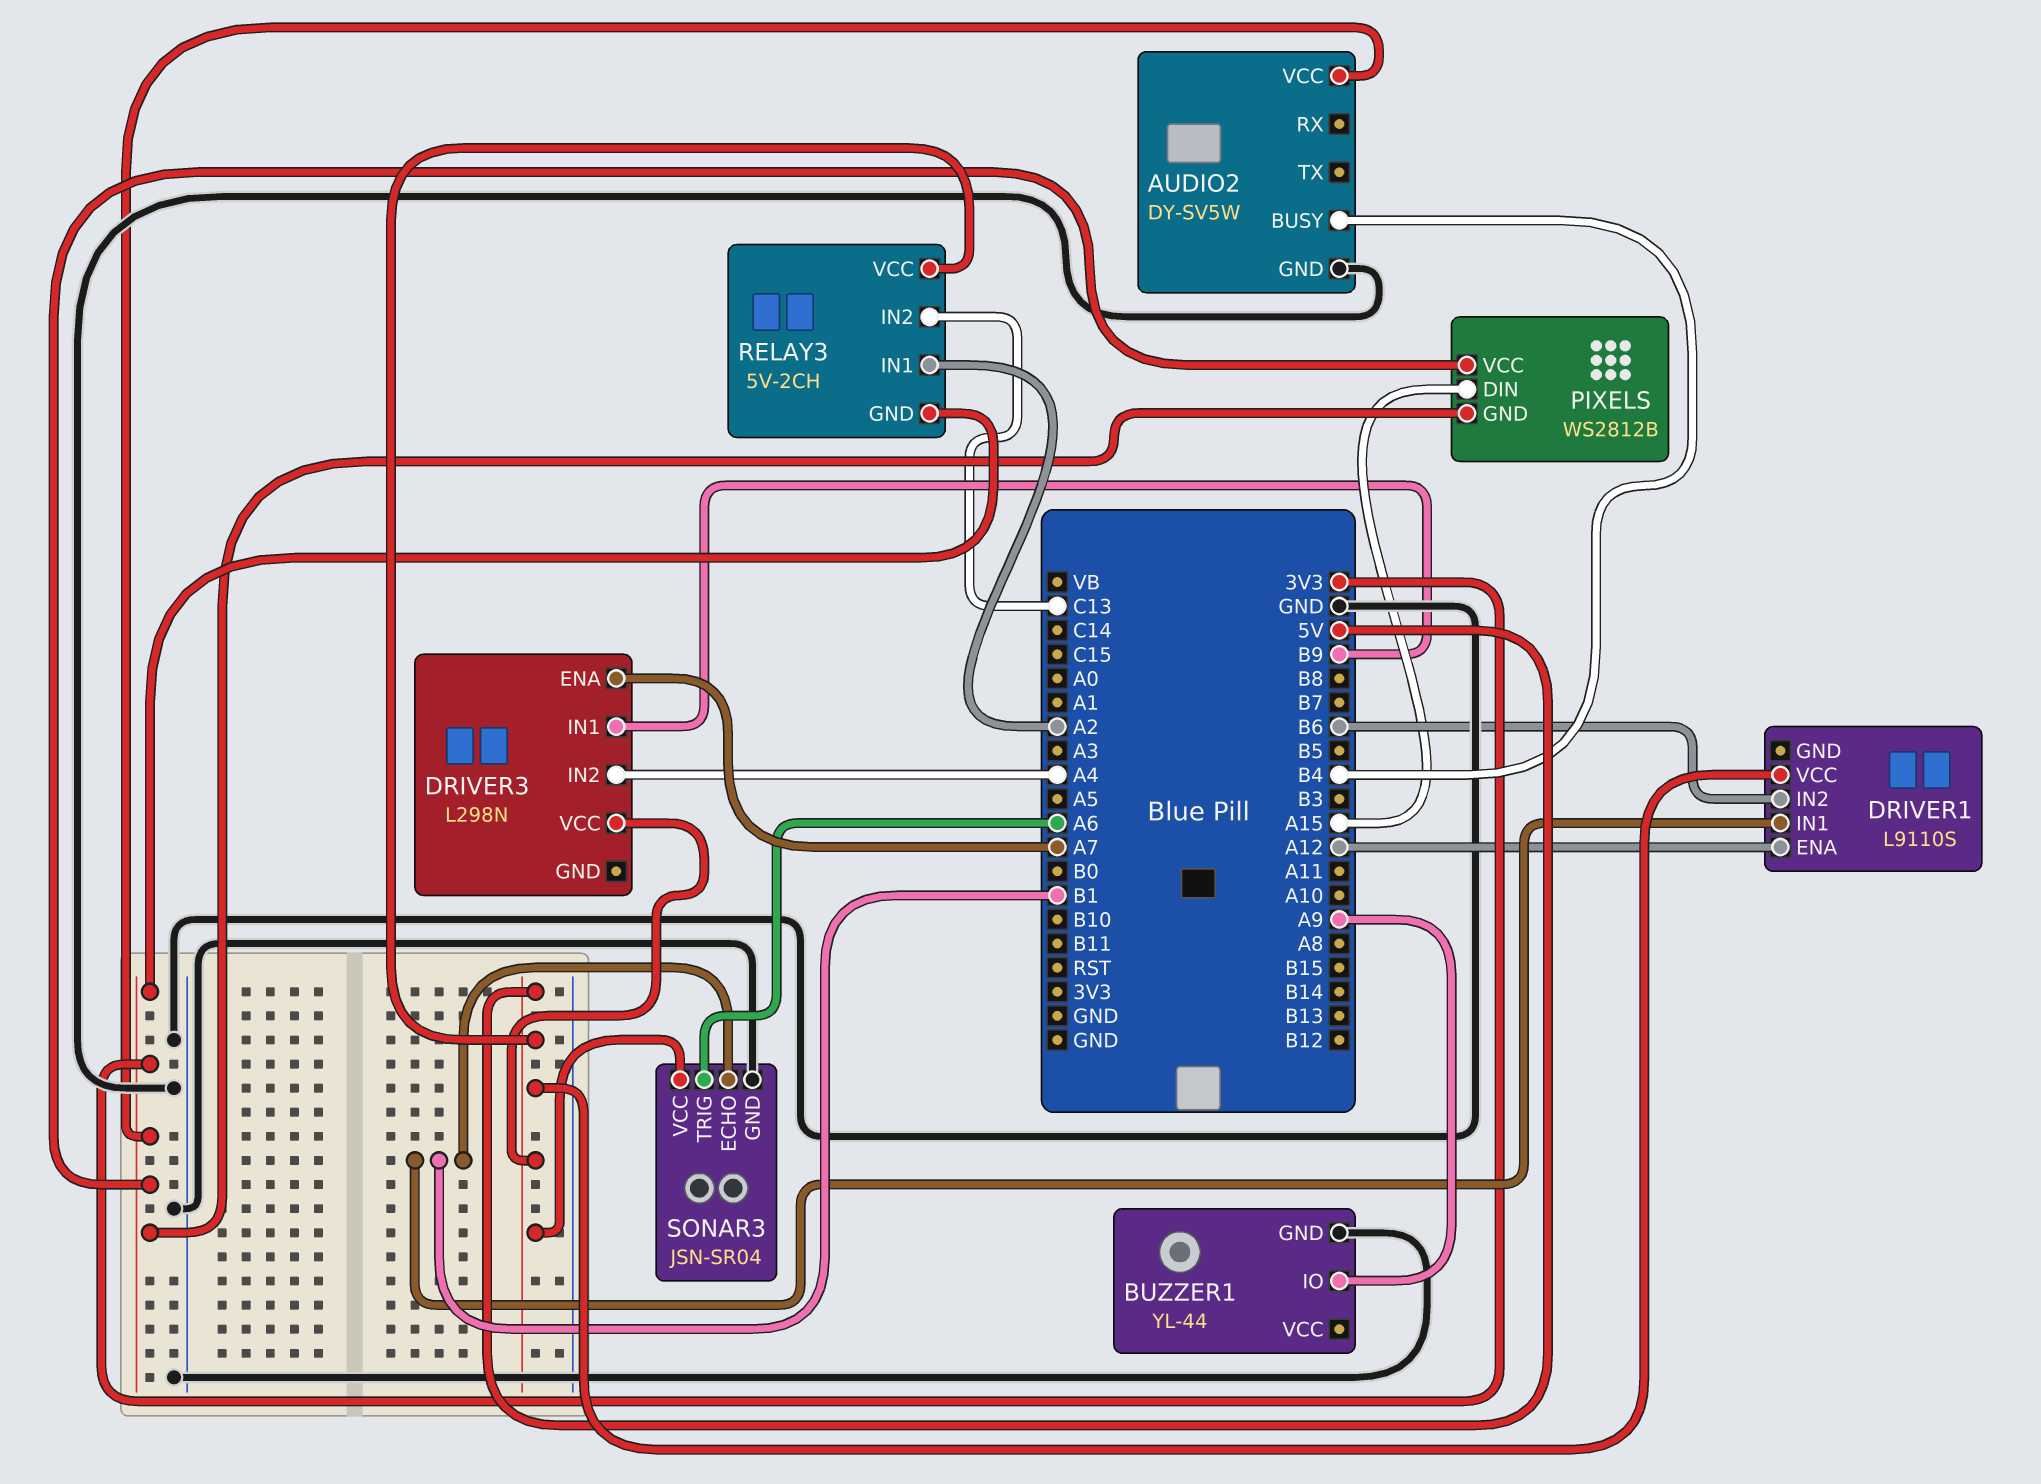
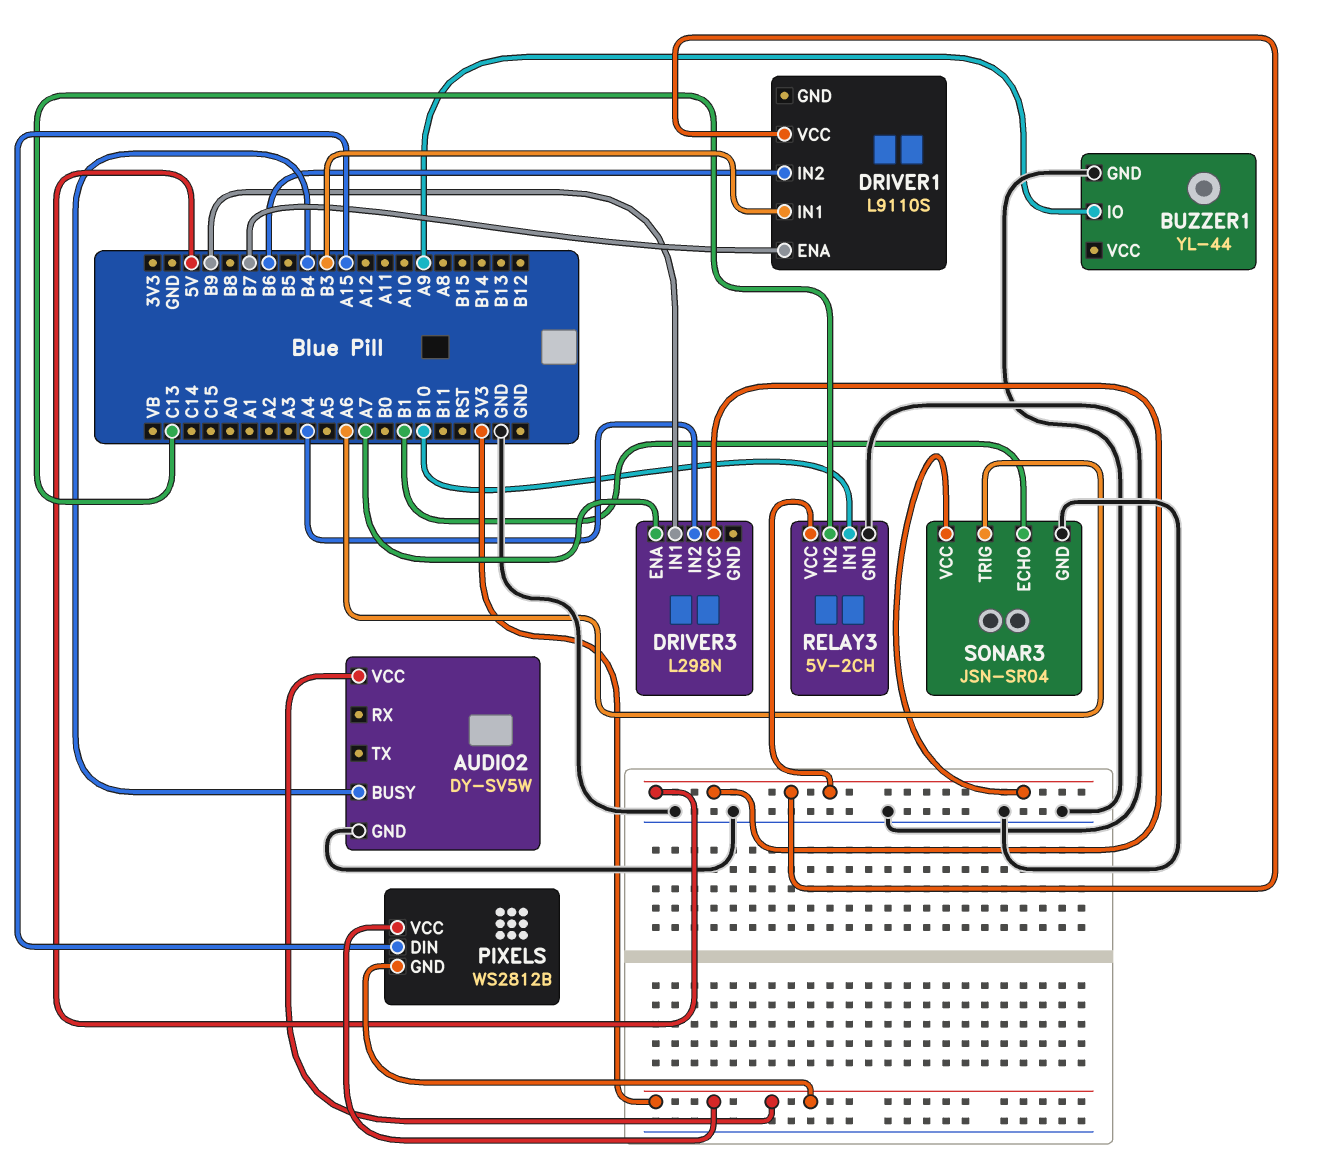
DRIVER1 pin ENA: A12 -> B7
DRIVER1 pin IN1: B1 -> B3
RELAY3 pin GND: 3V3 -> GND
RELAY3 pin IN1: A2 -> B10

